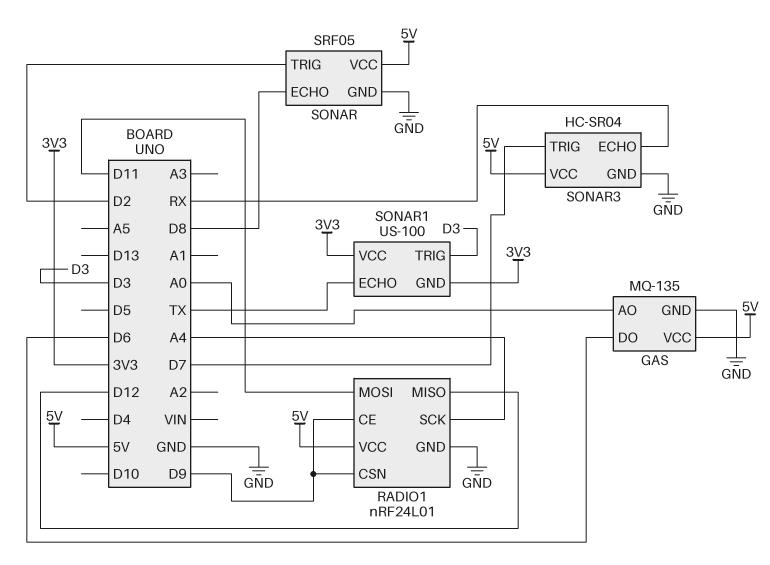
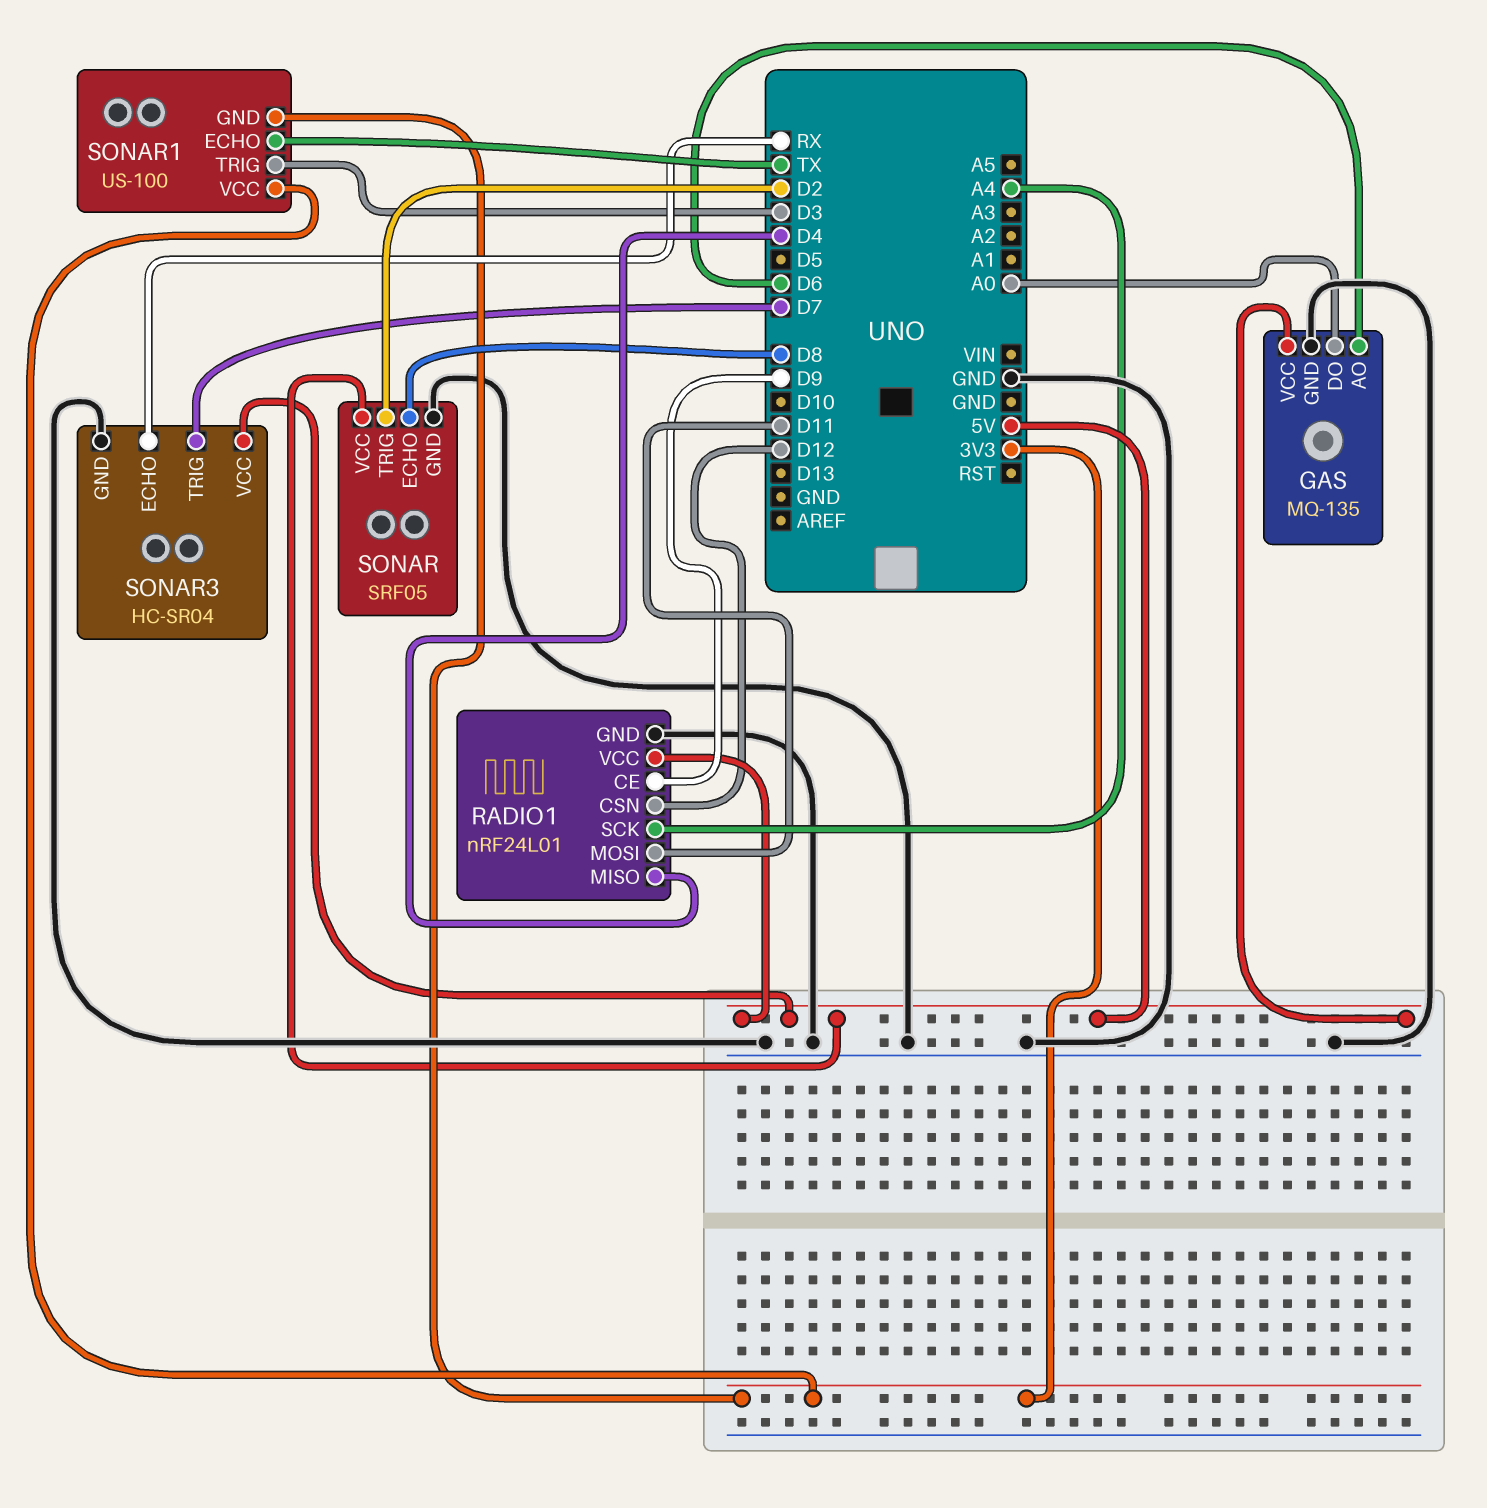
GAS pin AO: A0 -> D6
GAS pin DO: D6 -> A0
RADIO1 pin CSN: D9 -> D12
RADIO1 pin MISO: D12 -> D4

